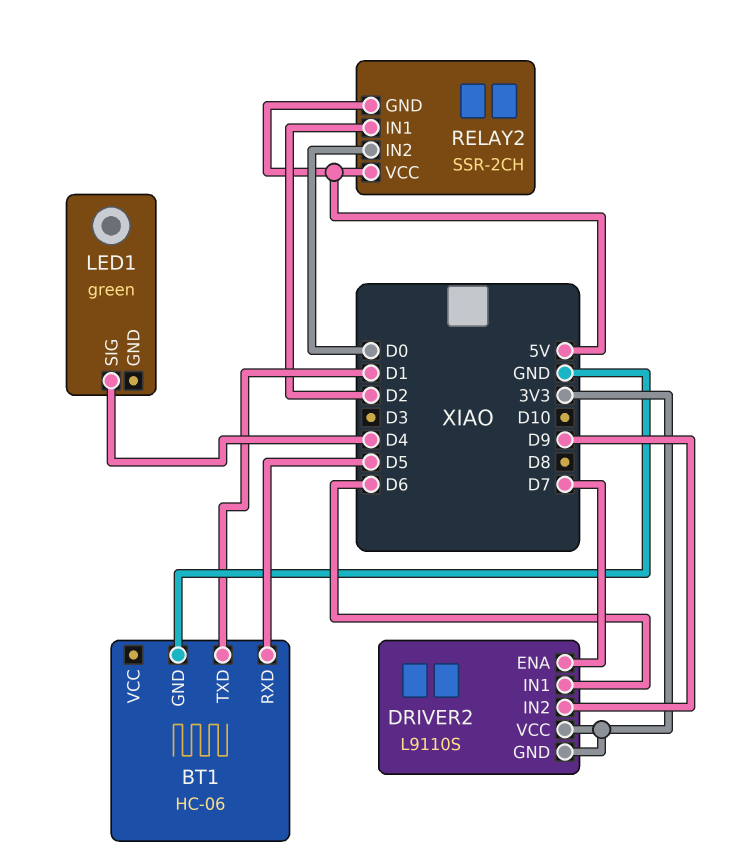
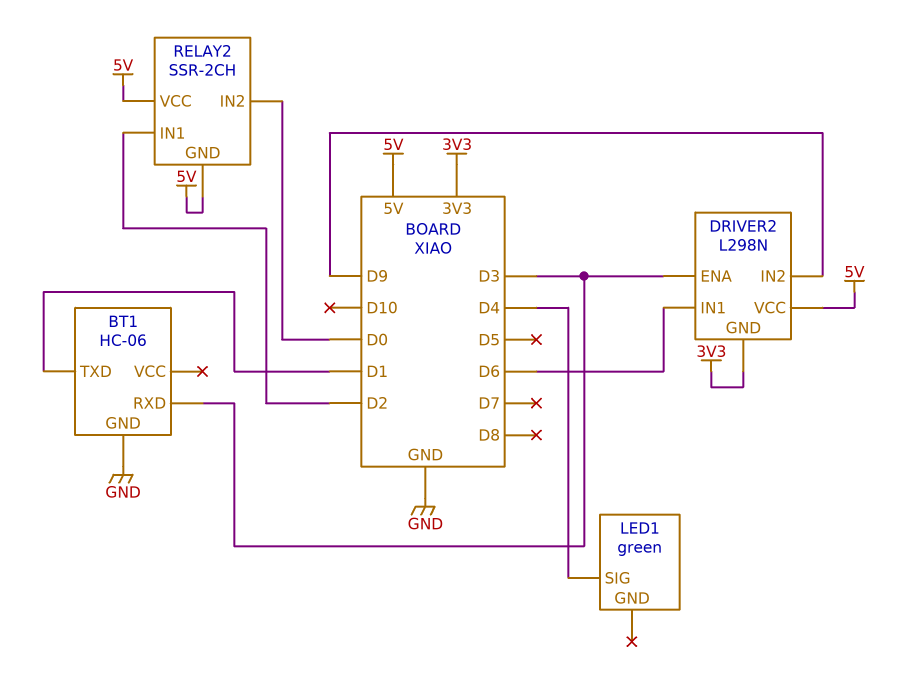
BT1 pin RXD: D5 -> D3
DRIVER2: L9110S -> L298N
DRIVER2 pin ENA: D7 -> D3
DRIVER2 pin VCC: 3V3 -> 5V

